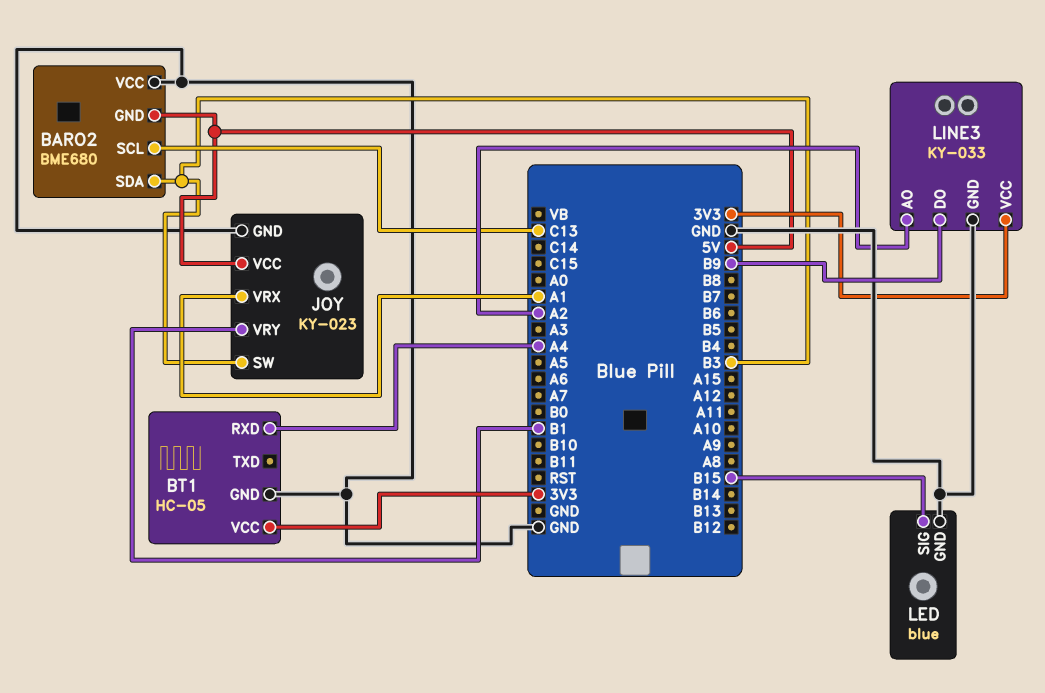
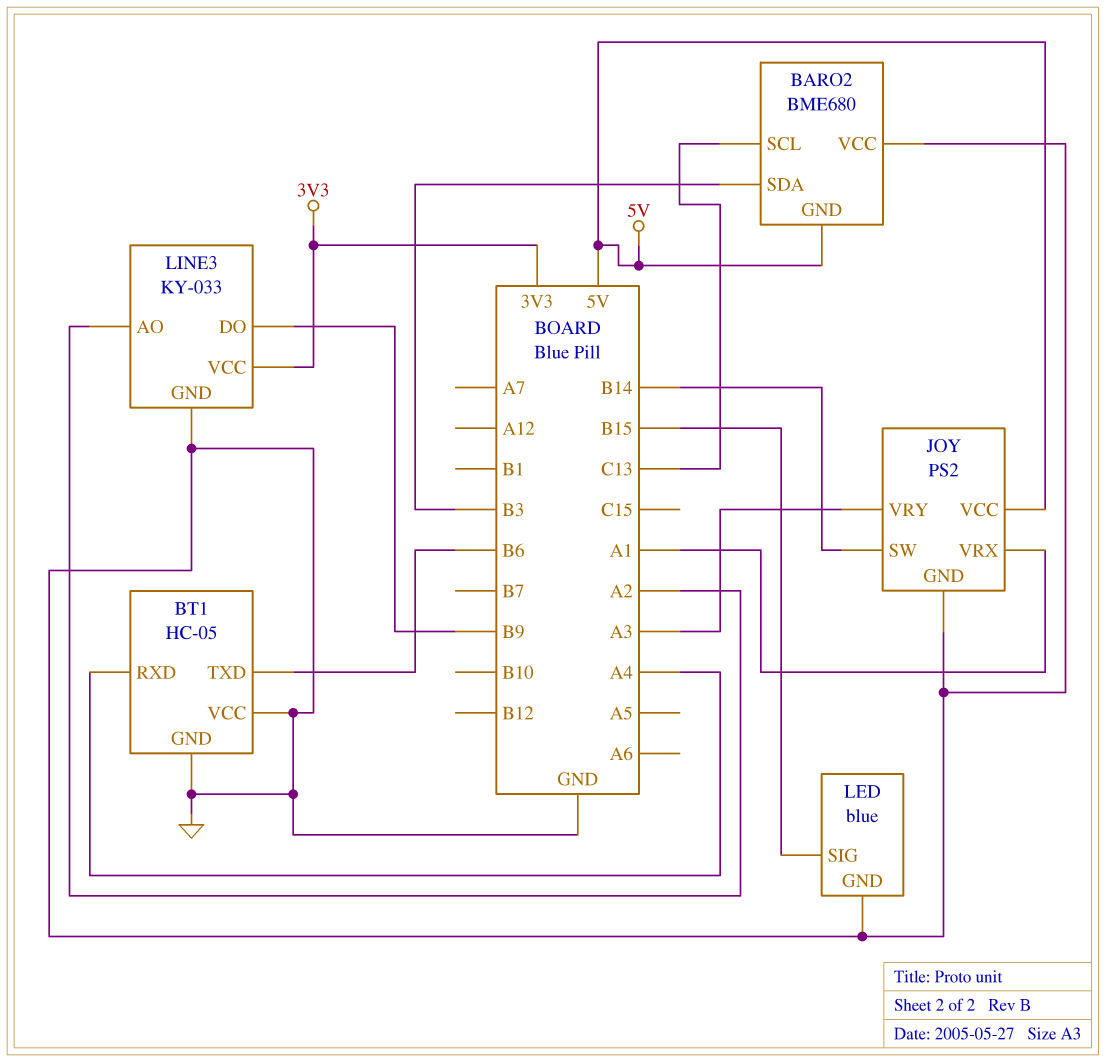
BT1 pin TXD: none -> B6
BT1 pin VCC: 3V3 -> GND
JOY: KY-023 -> PS2
JOY pin SW: B3 -> B14
JOY pin VRY: B1 -> A3

